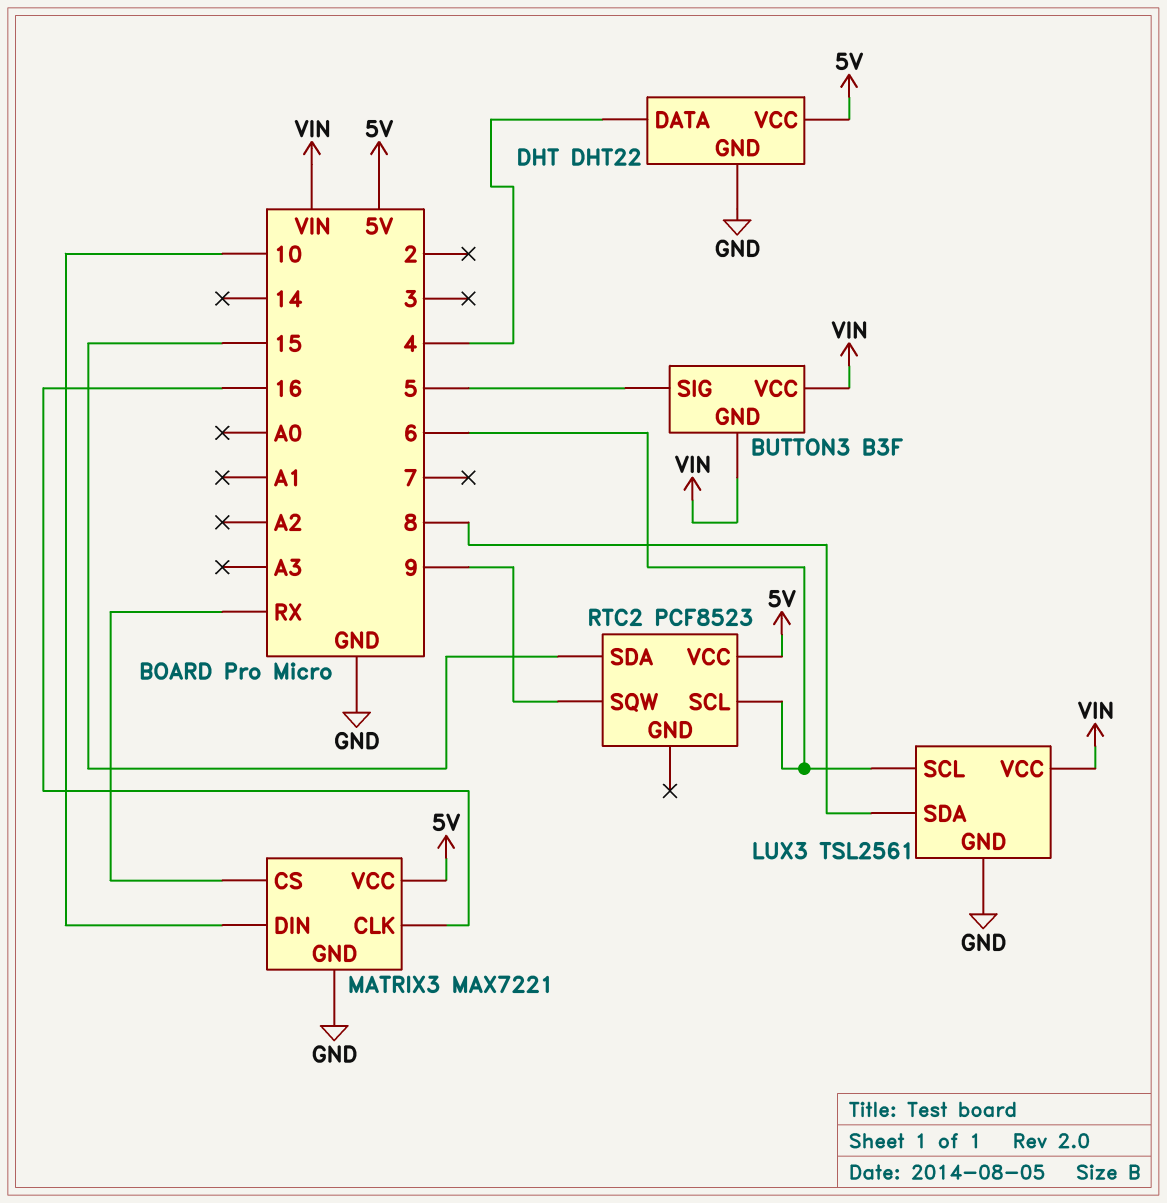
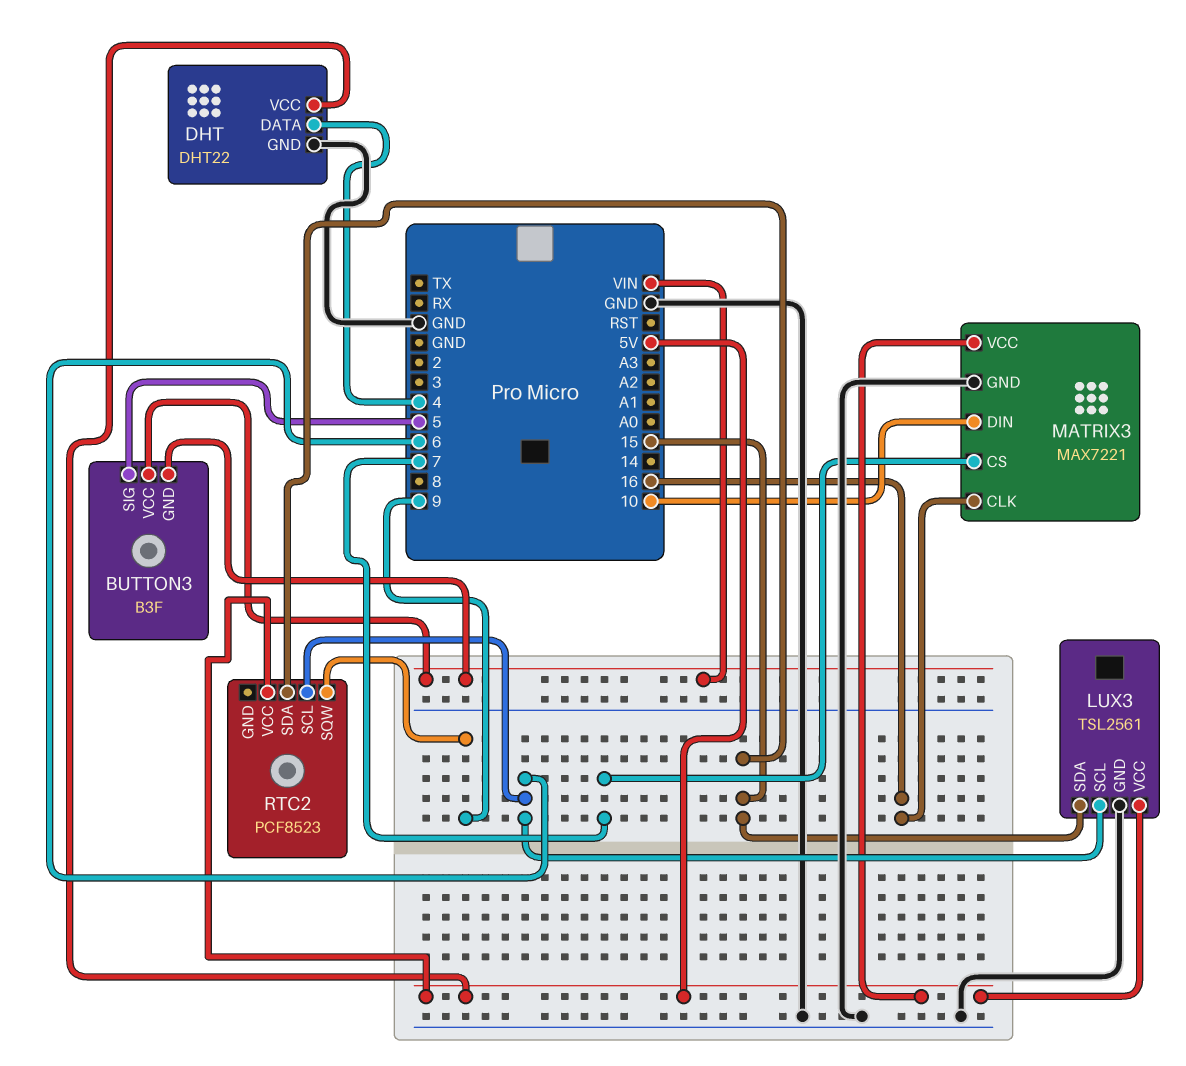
LUX3 pin SDA: 8 -> 15
LUX3 pin VCC: VIN -> 5V
MATRIX3 pin CS: RX -> 7

